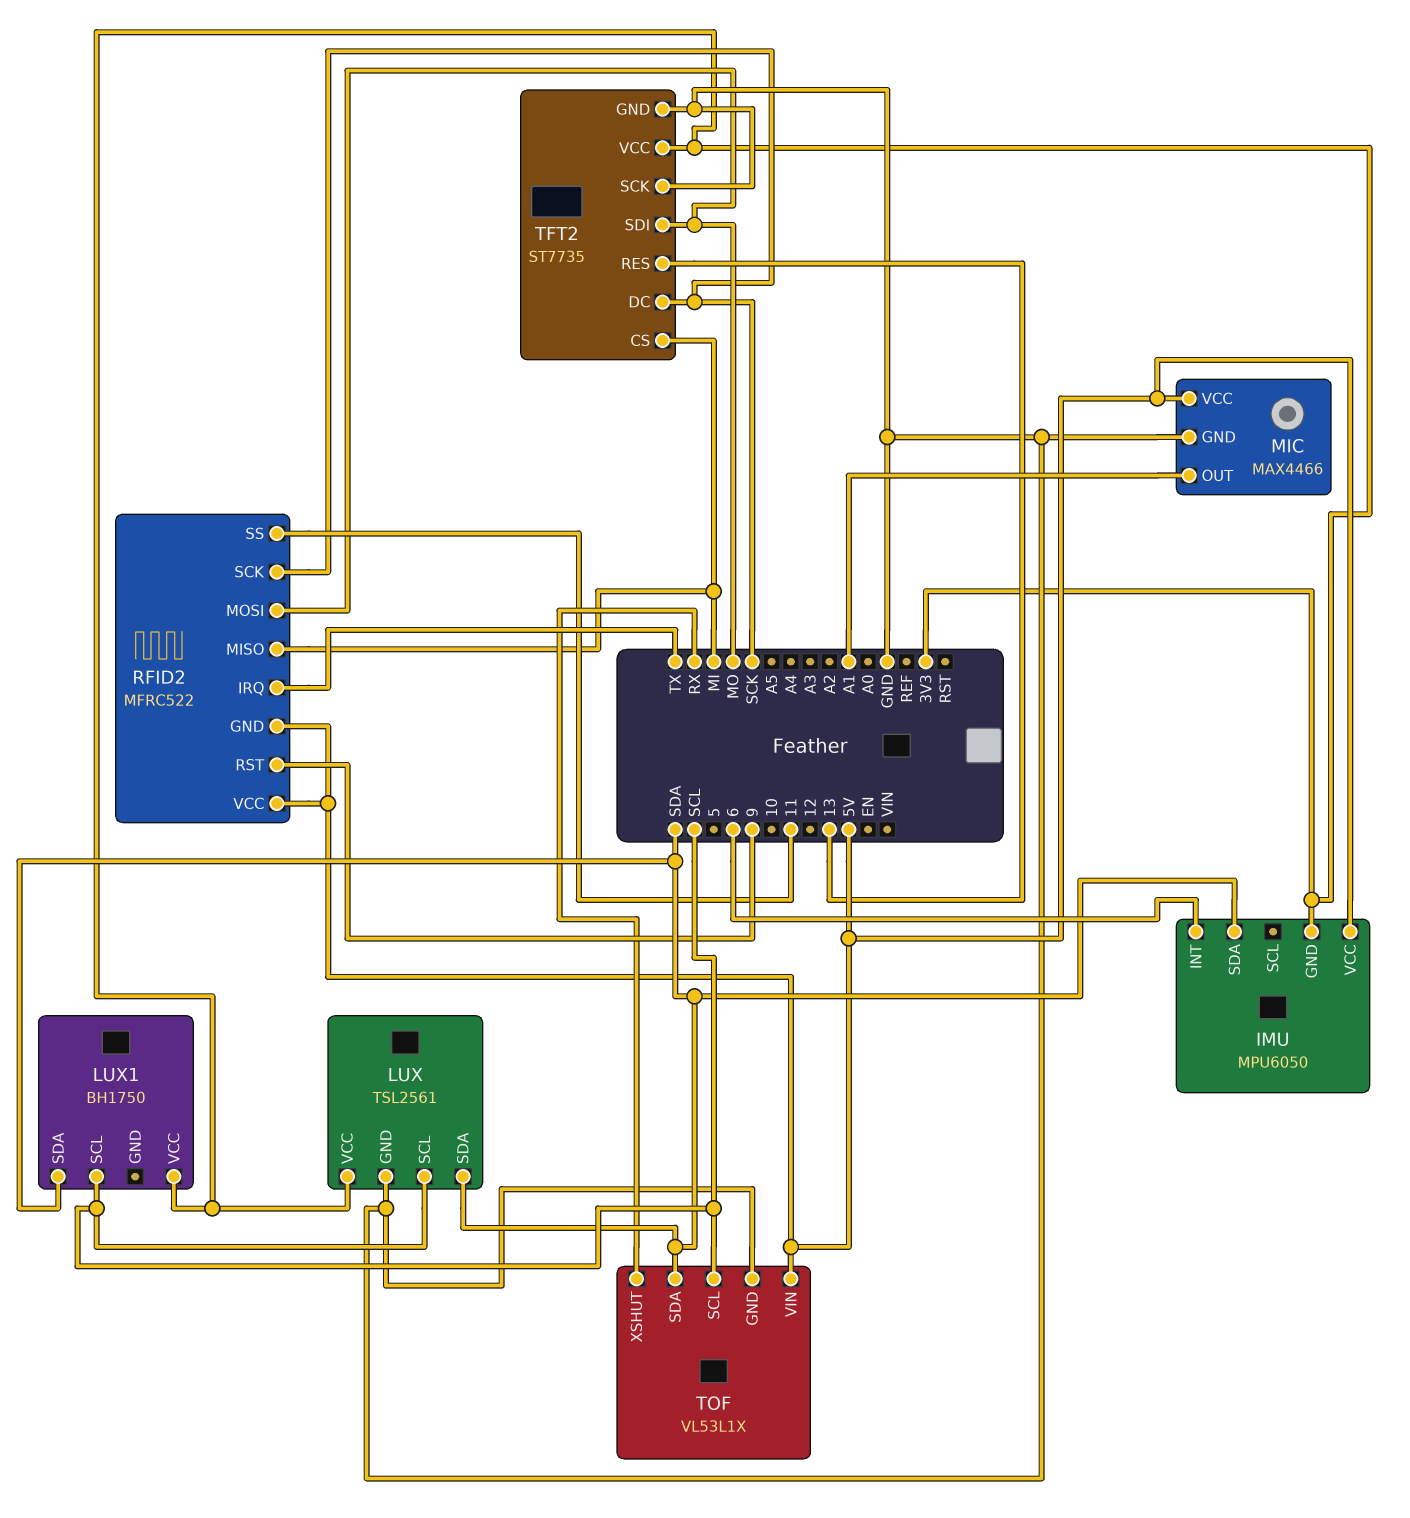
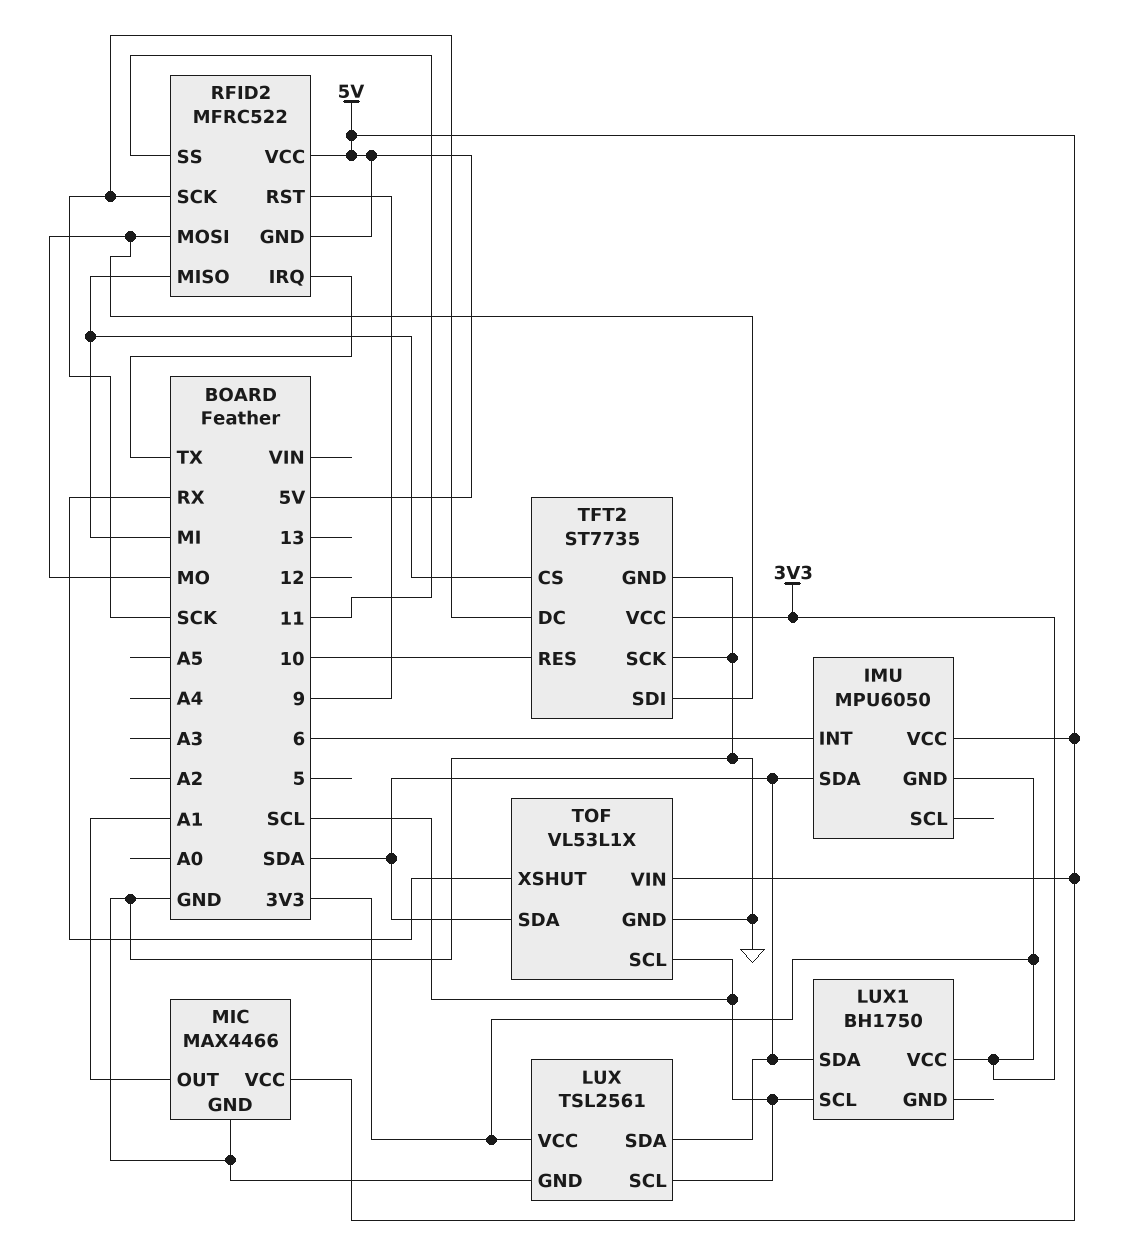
TFT2 pin RES: 13 -> 10

